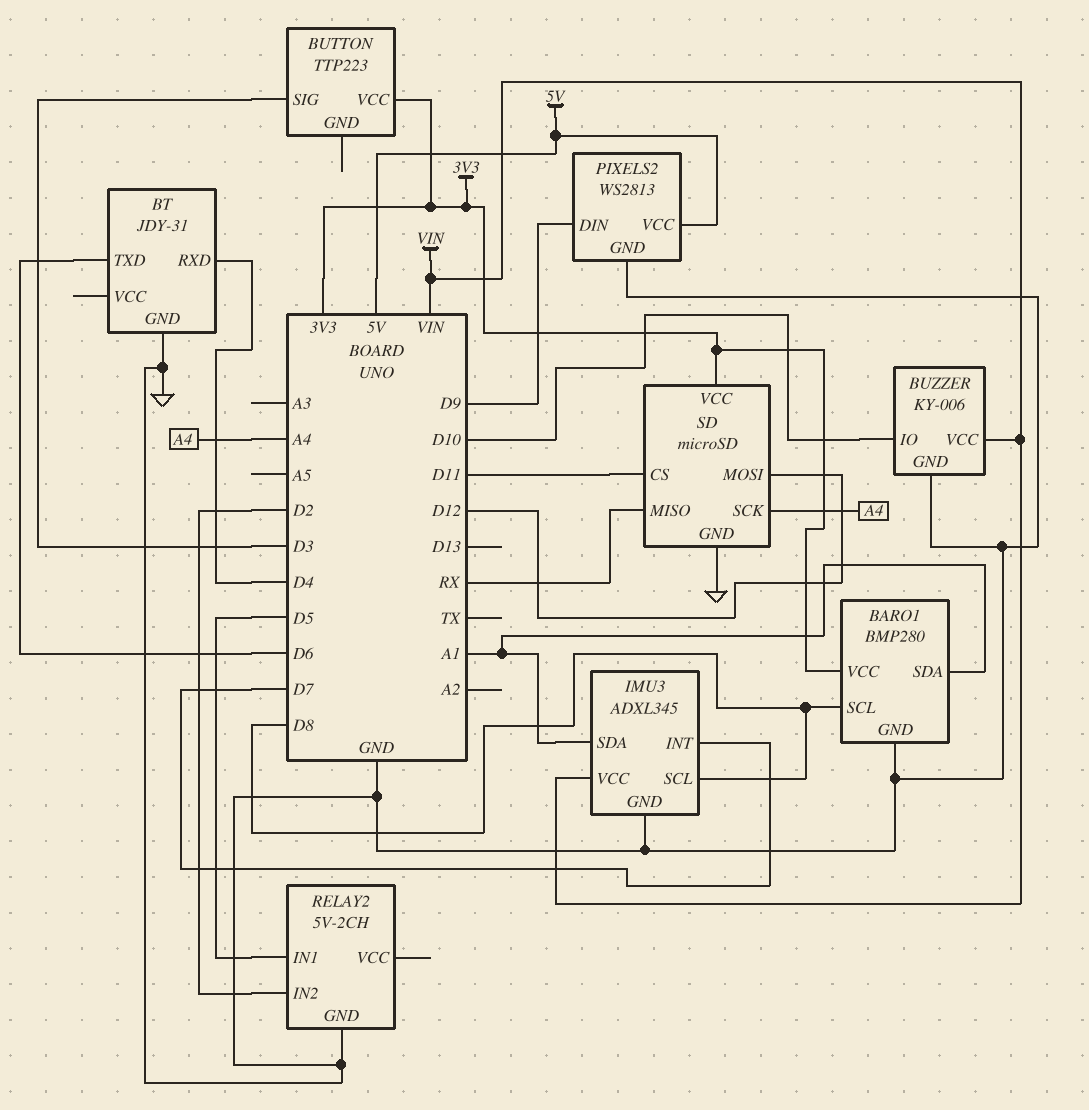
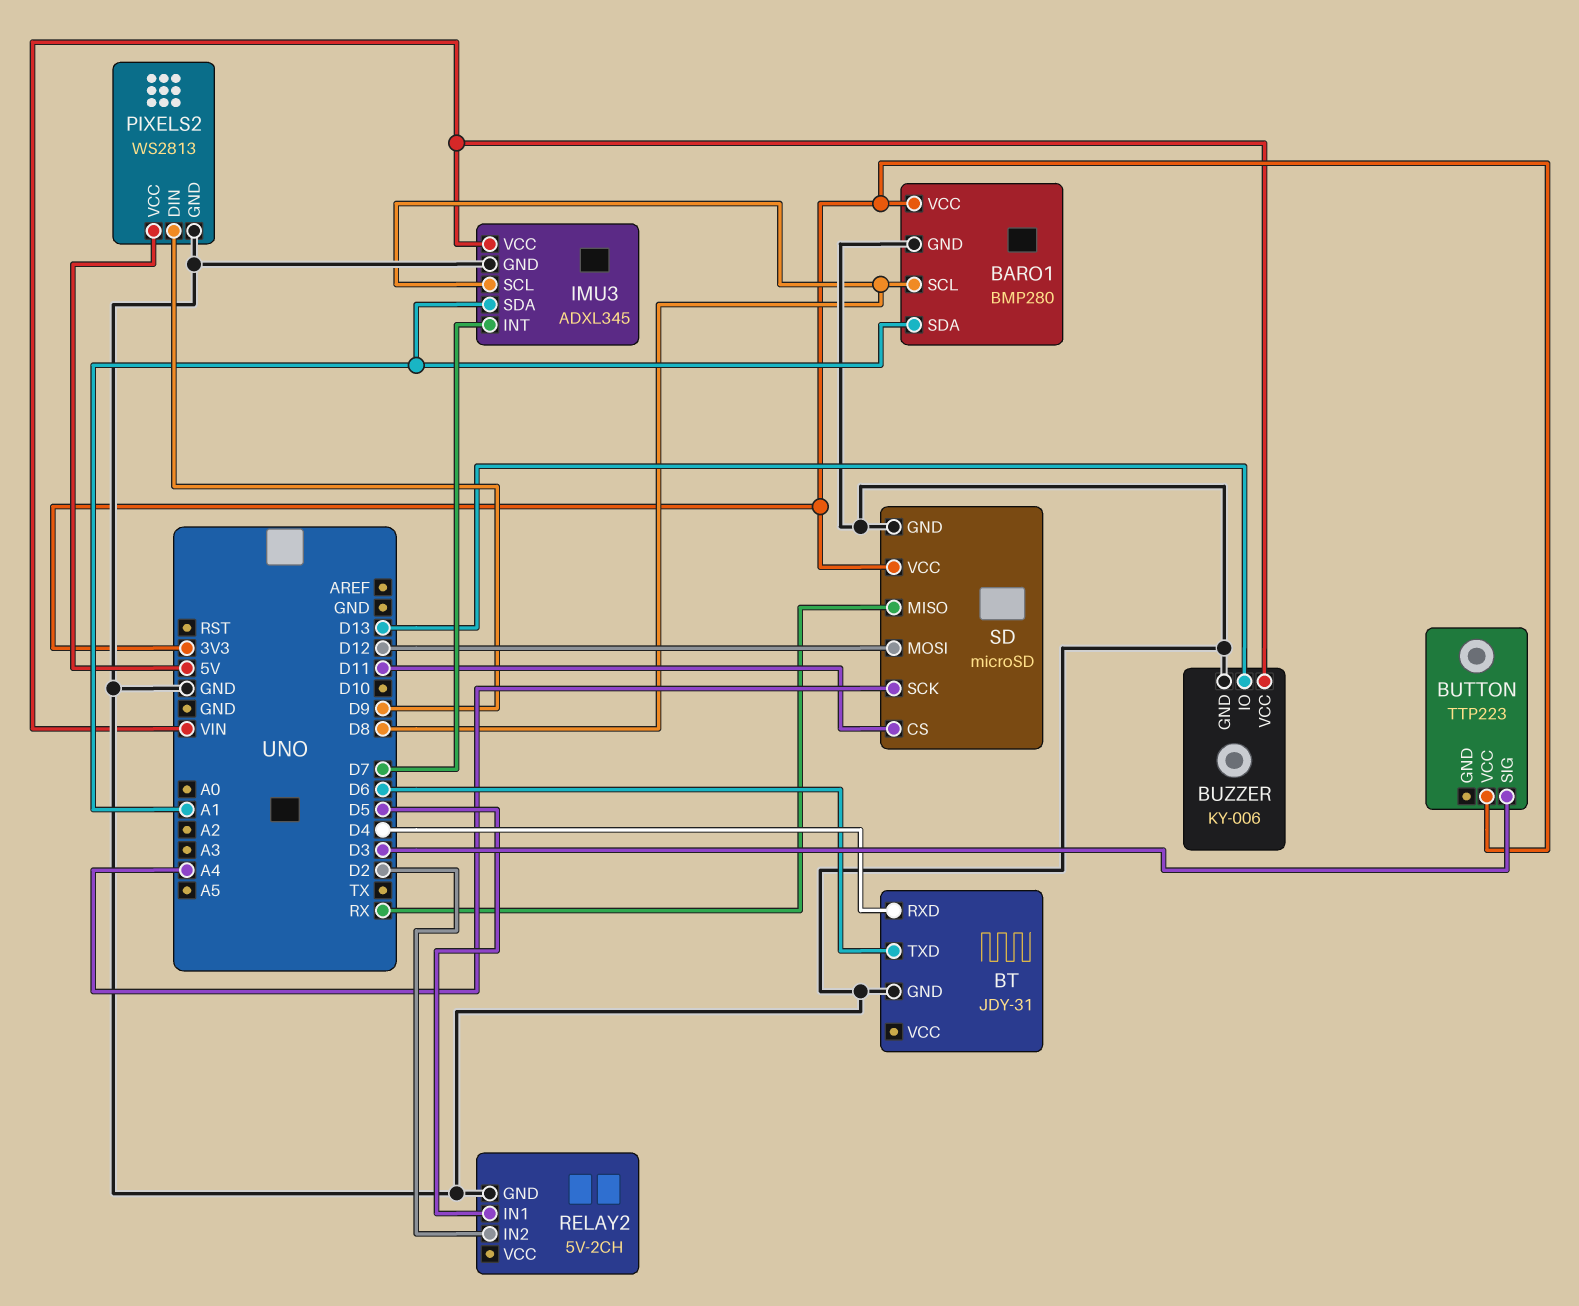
BUZZER pin IO: D10 -> D13

